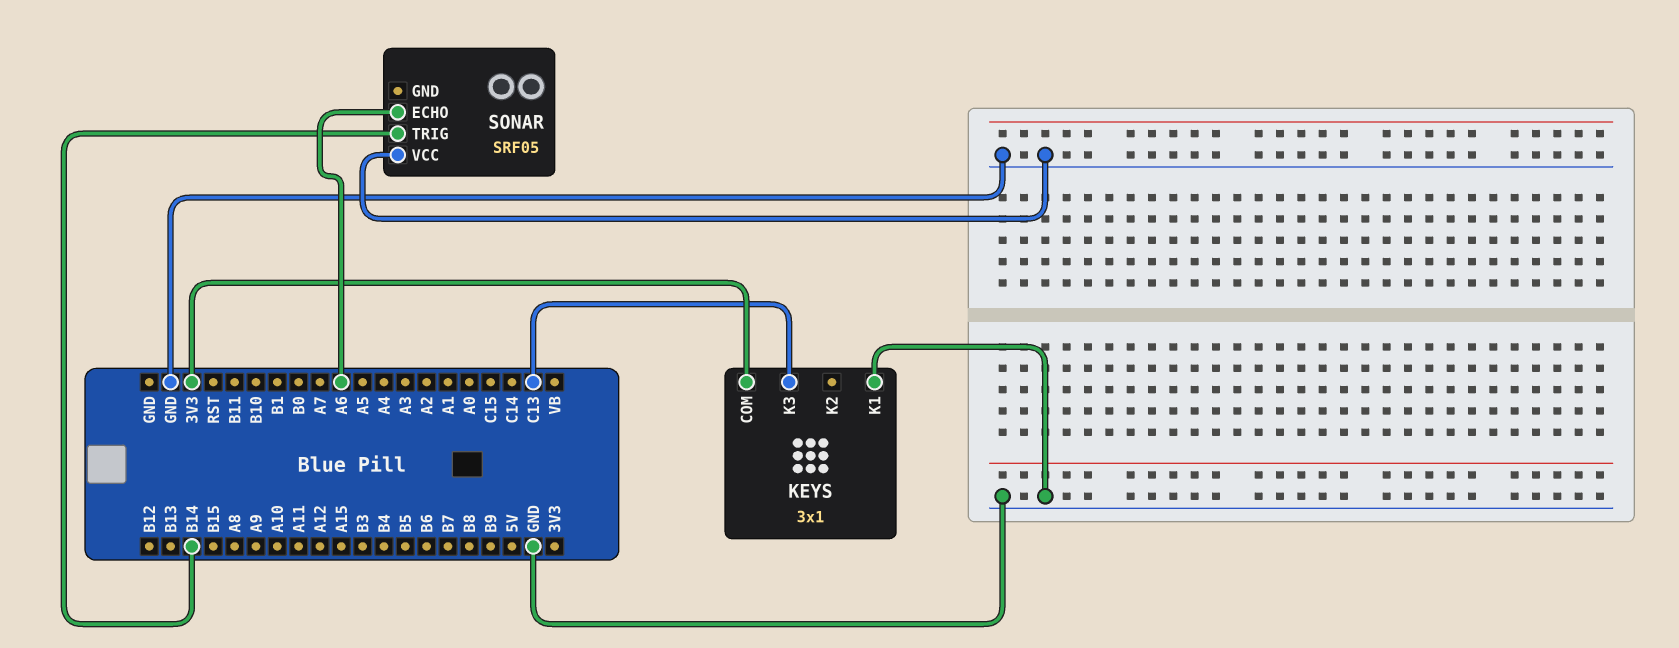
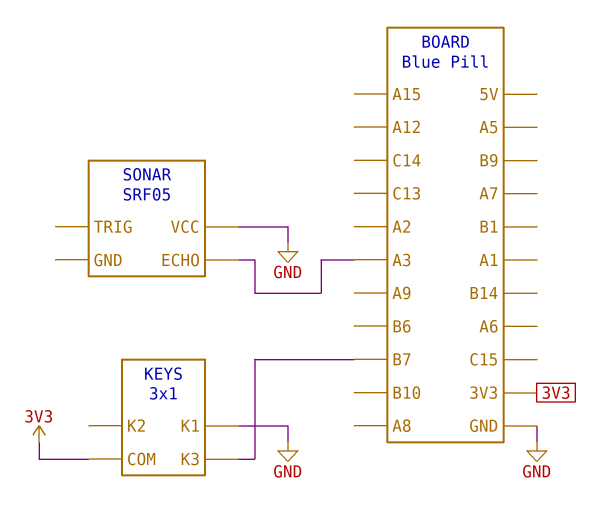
KEYS pin K3: C13 -> B7
SONAR pin ECHO: A6 -> A3
SONAR pin TRIG: B14 -> none

